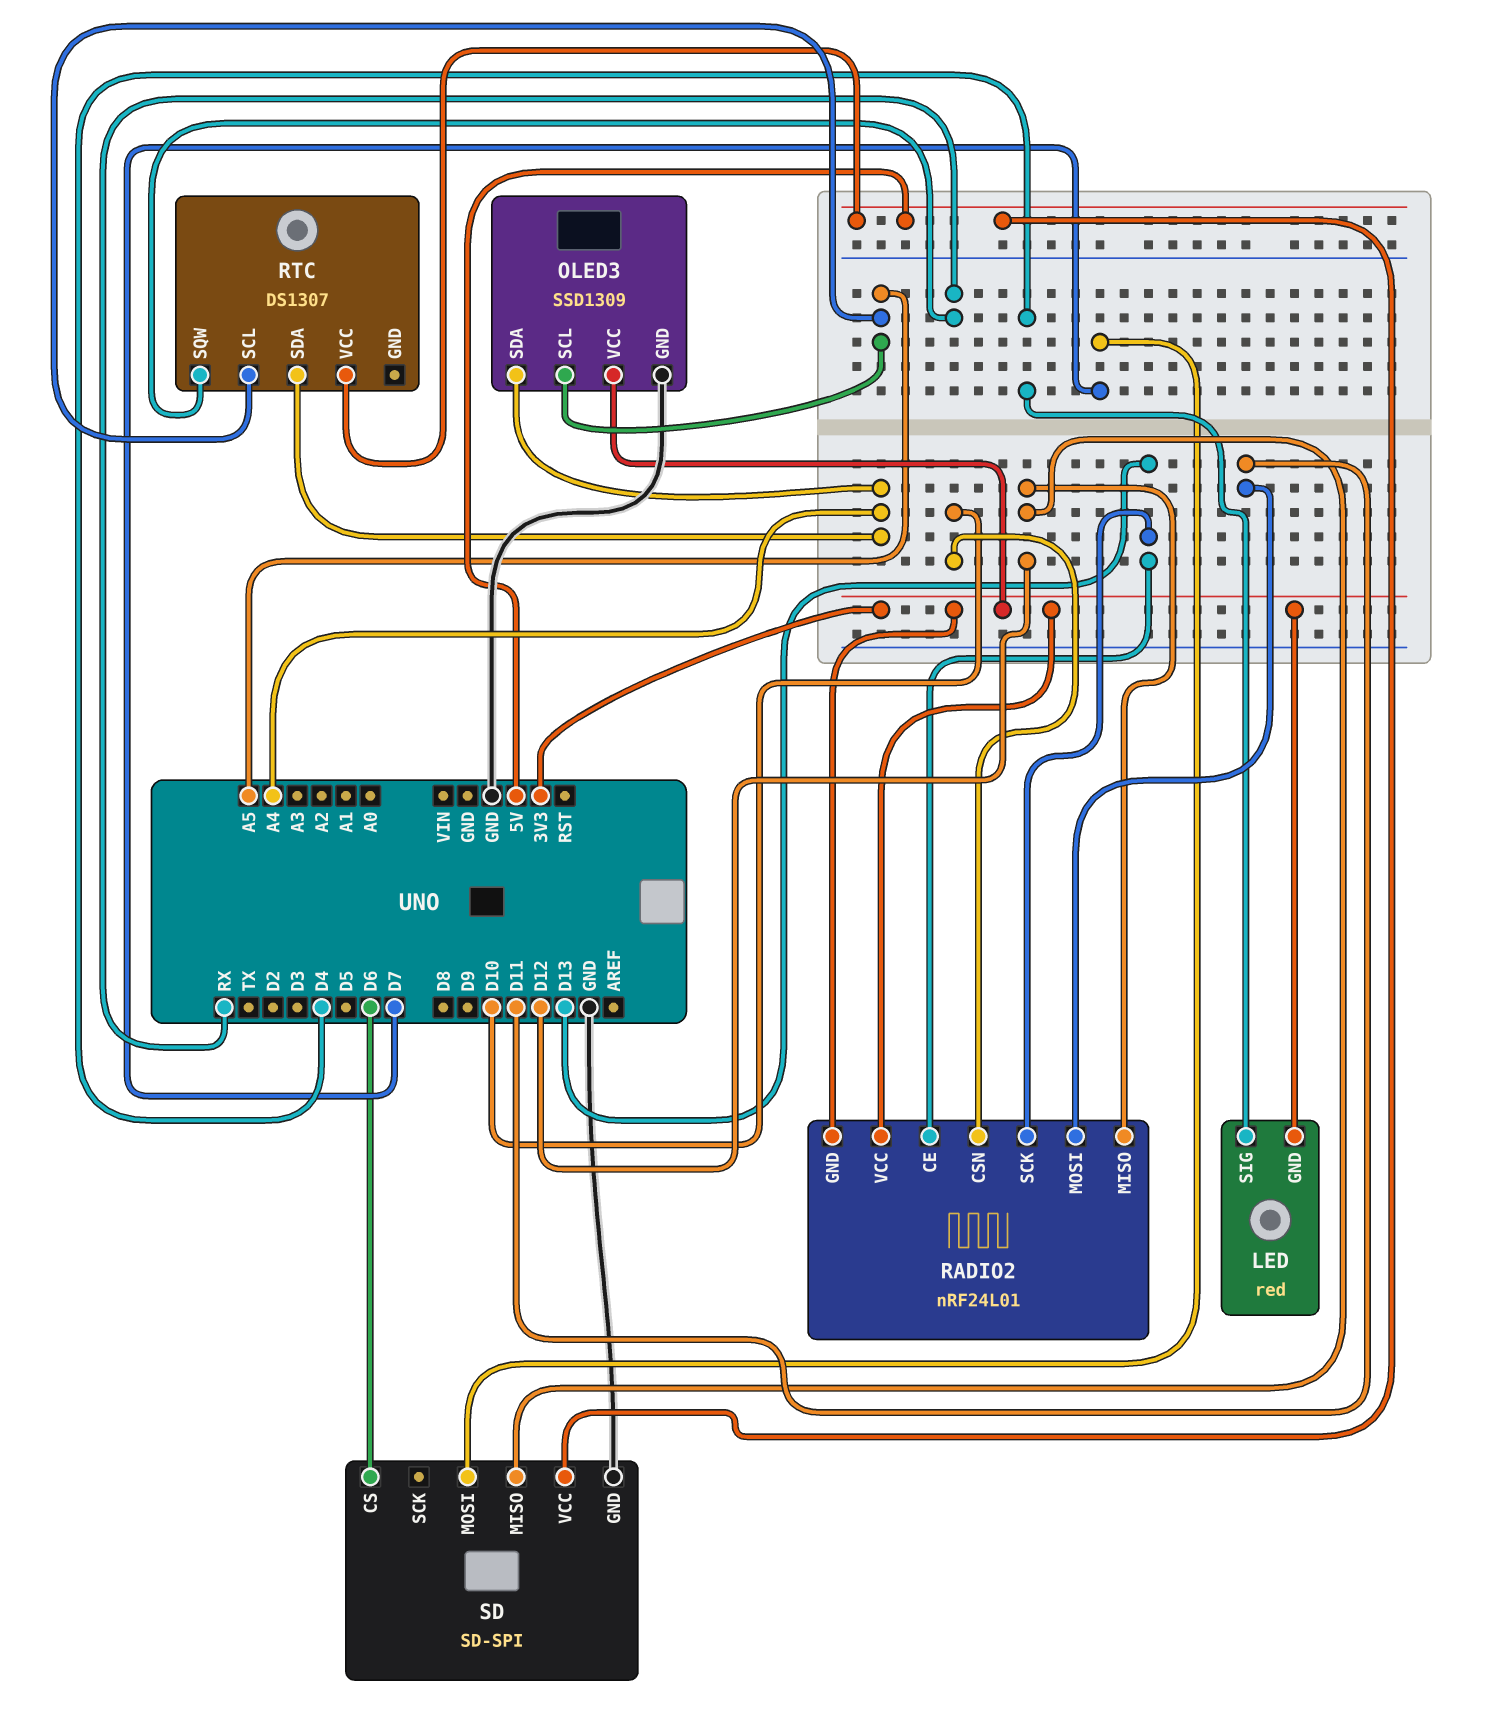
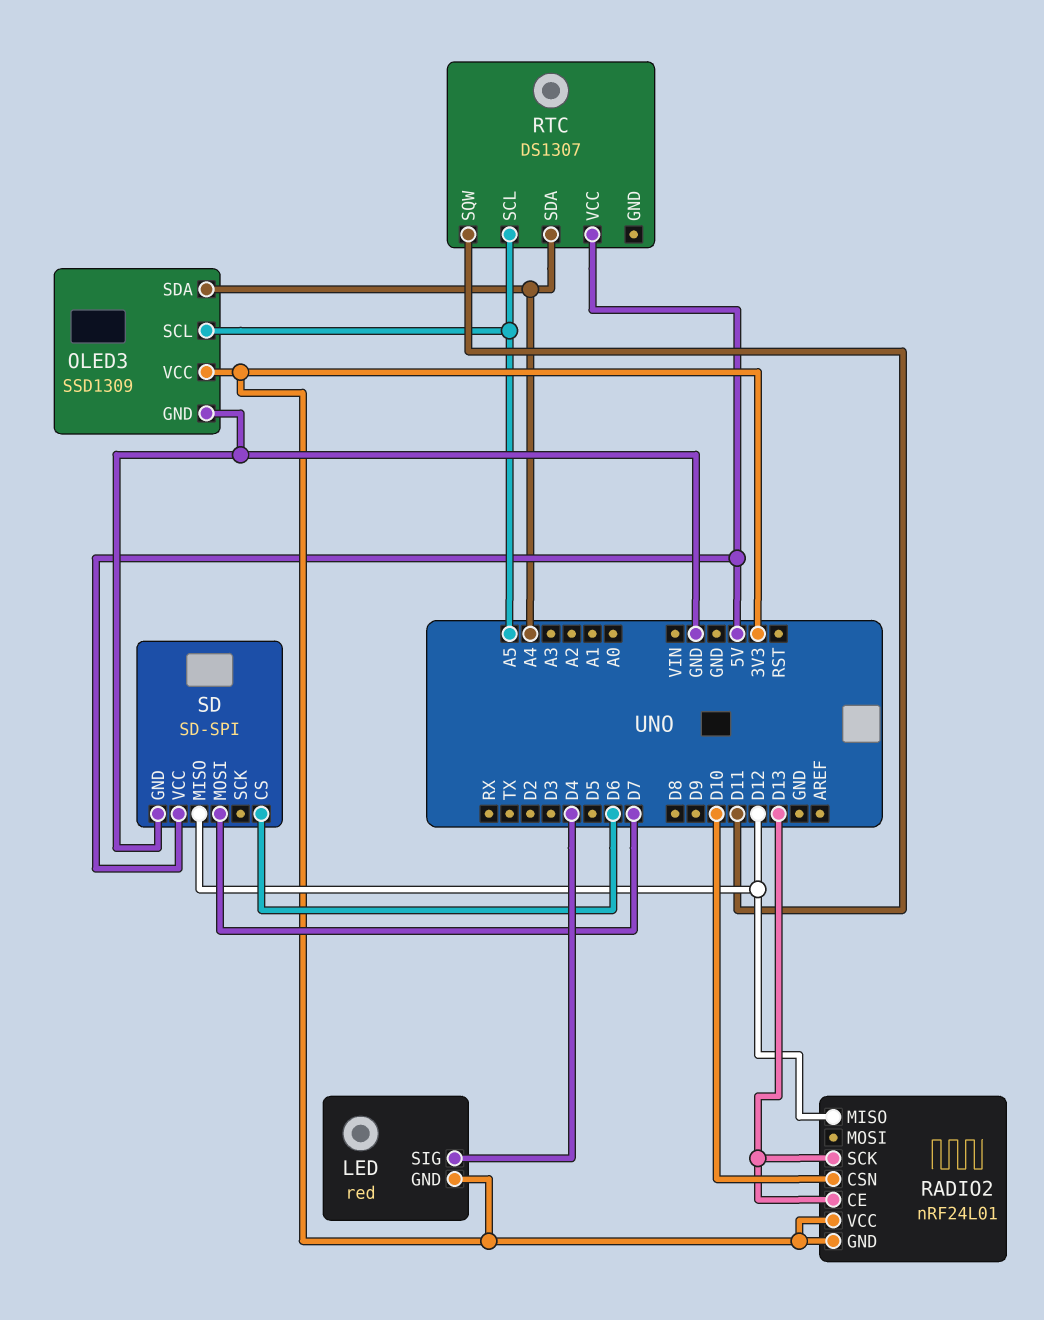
RADIO2 pin MOSI: D11 -> none
RTC pin SQW: RX -> D11

